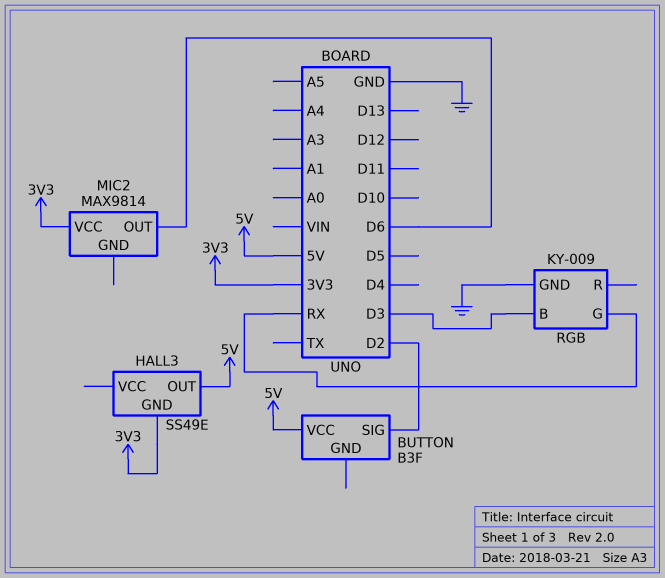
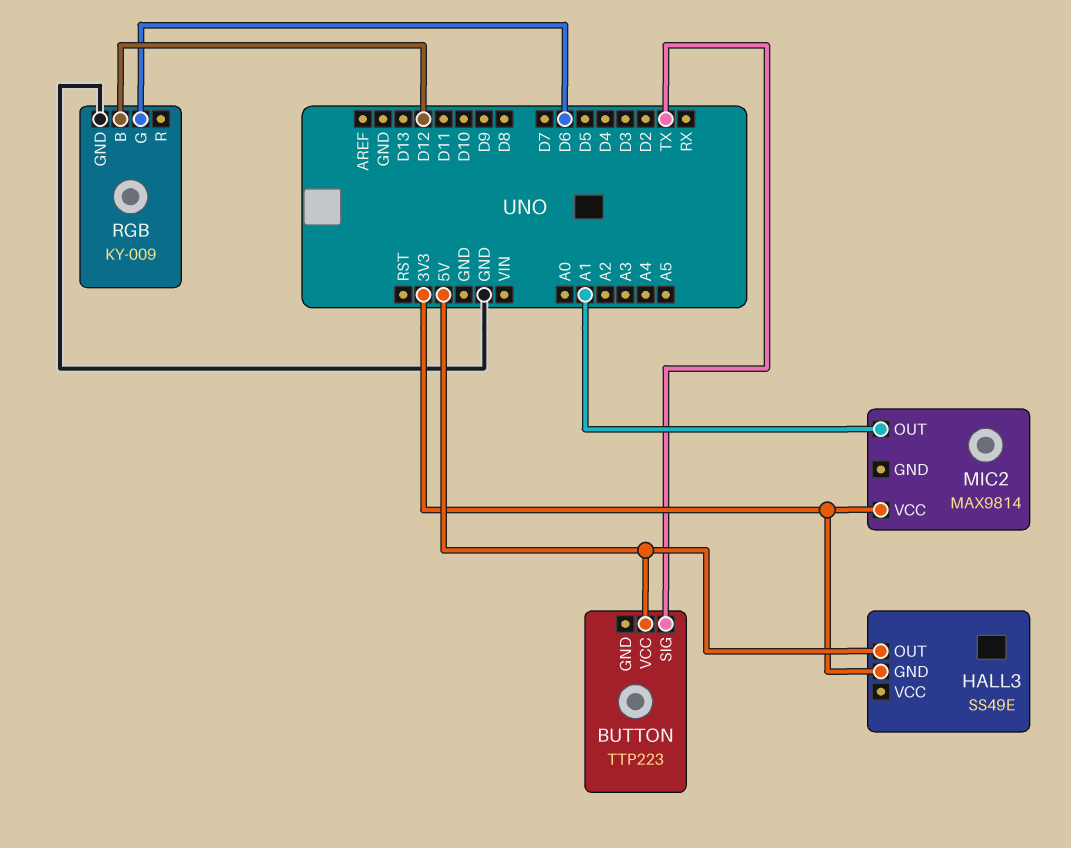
BUTTON: B3F -> TTP223
BUTTON pin SIG: D2 -> TX
MIC2 pin OUT: D6 -> A1
RGB pin B: D3 -> D12
RGB pin G: RX -> D6

